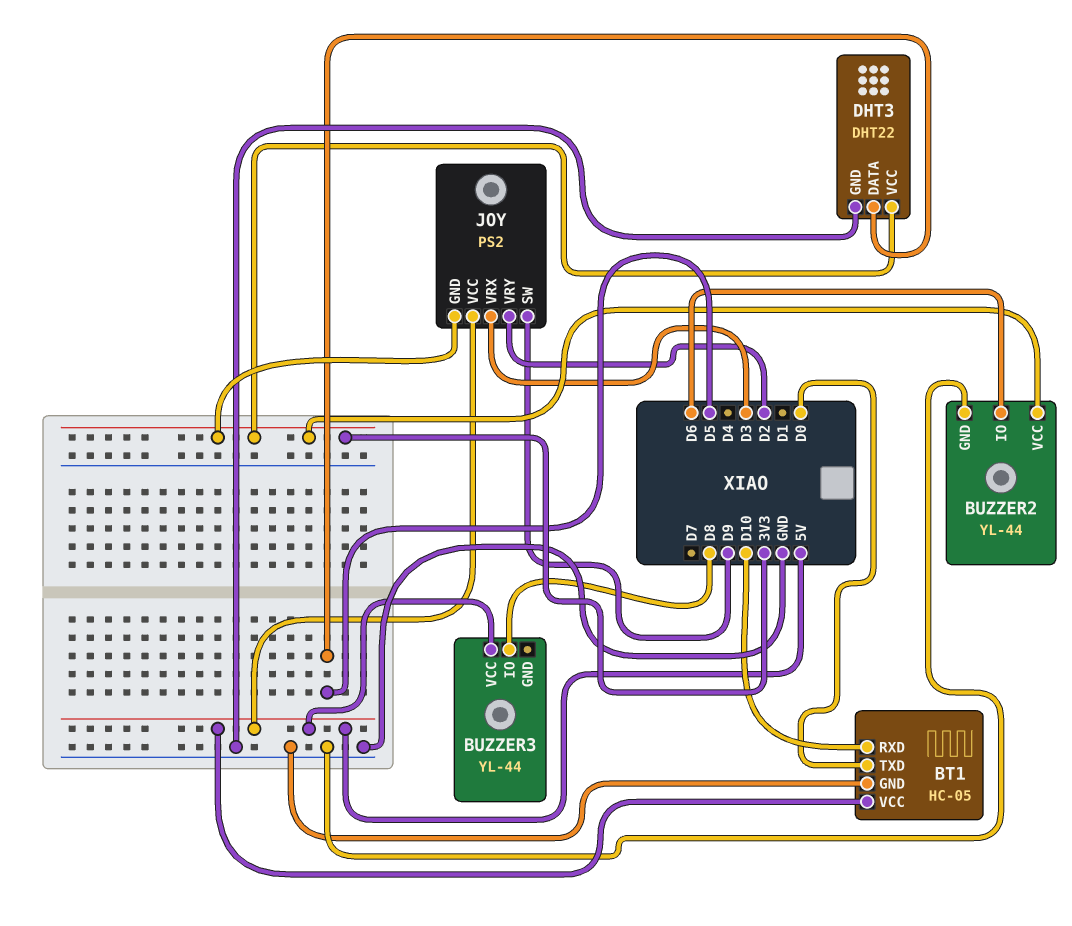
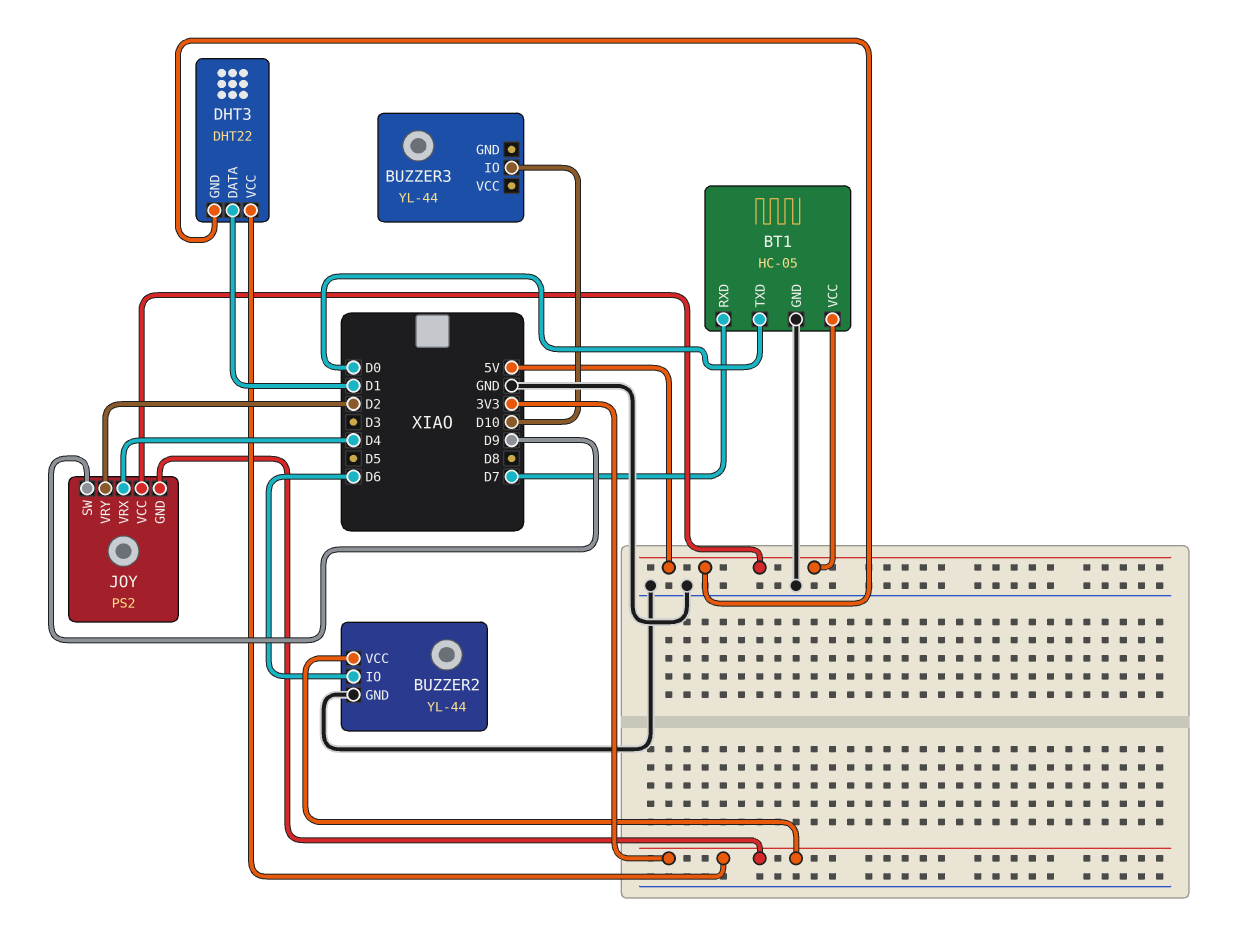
BT1 pin RXD: D10 -> D7
BUZZER3 pin IO: D8 -> D10
BUZZER3 pin VCC: 5V -> none
DHT3 pin DATA: D5 -> D1
DHT3 pin GND: GND -> 5V
JOY pin VRX: D3 -> D4

